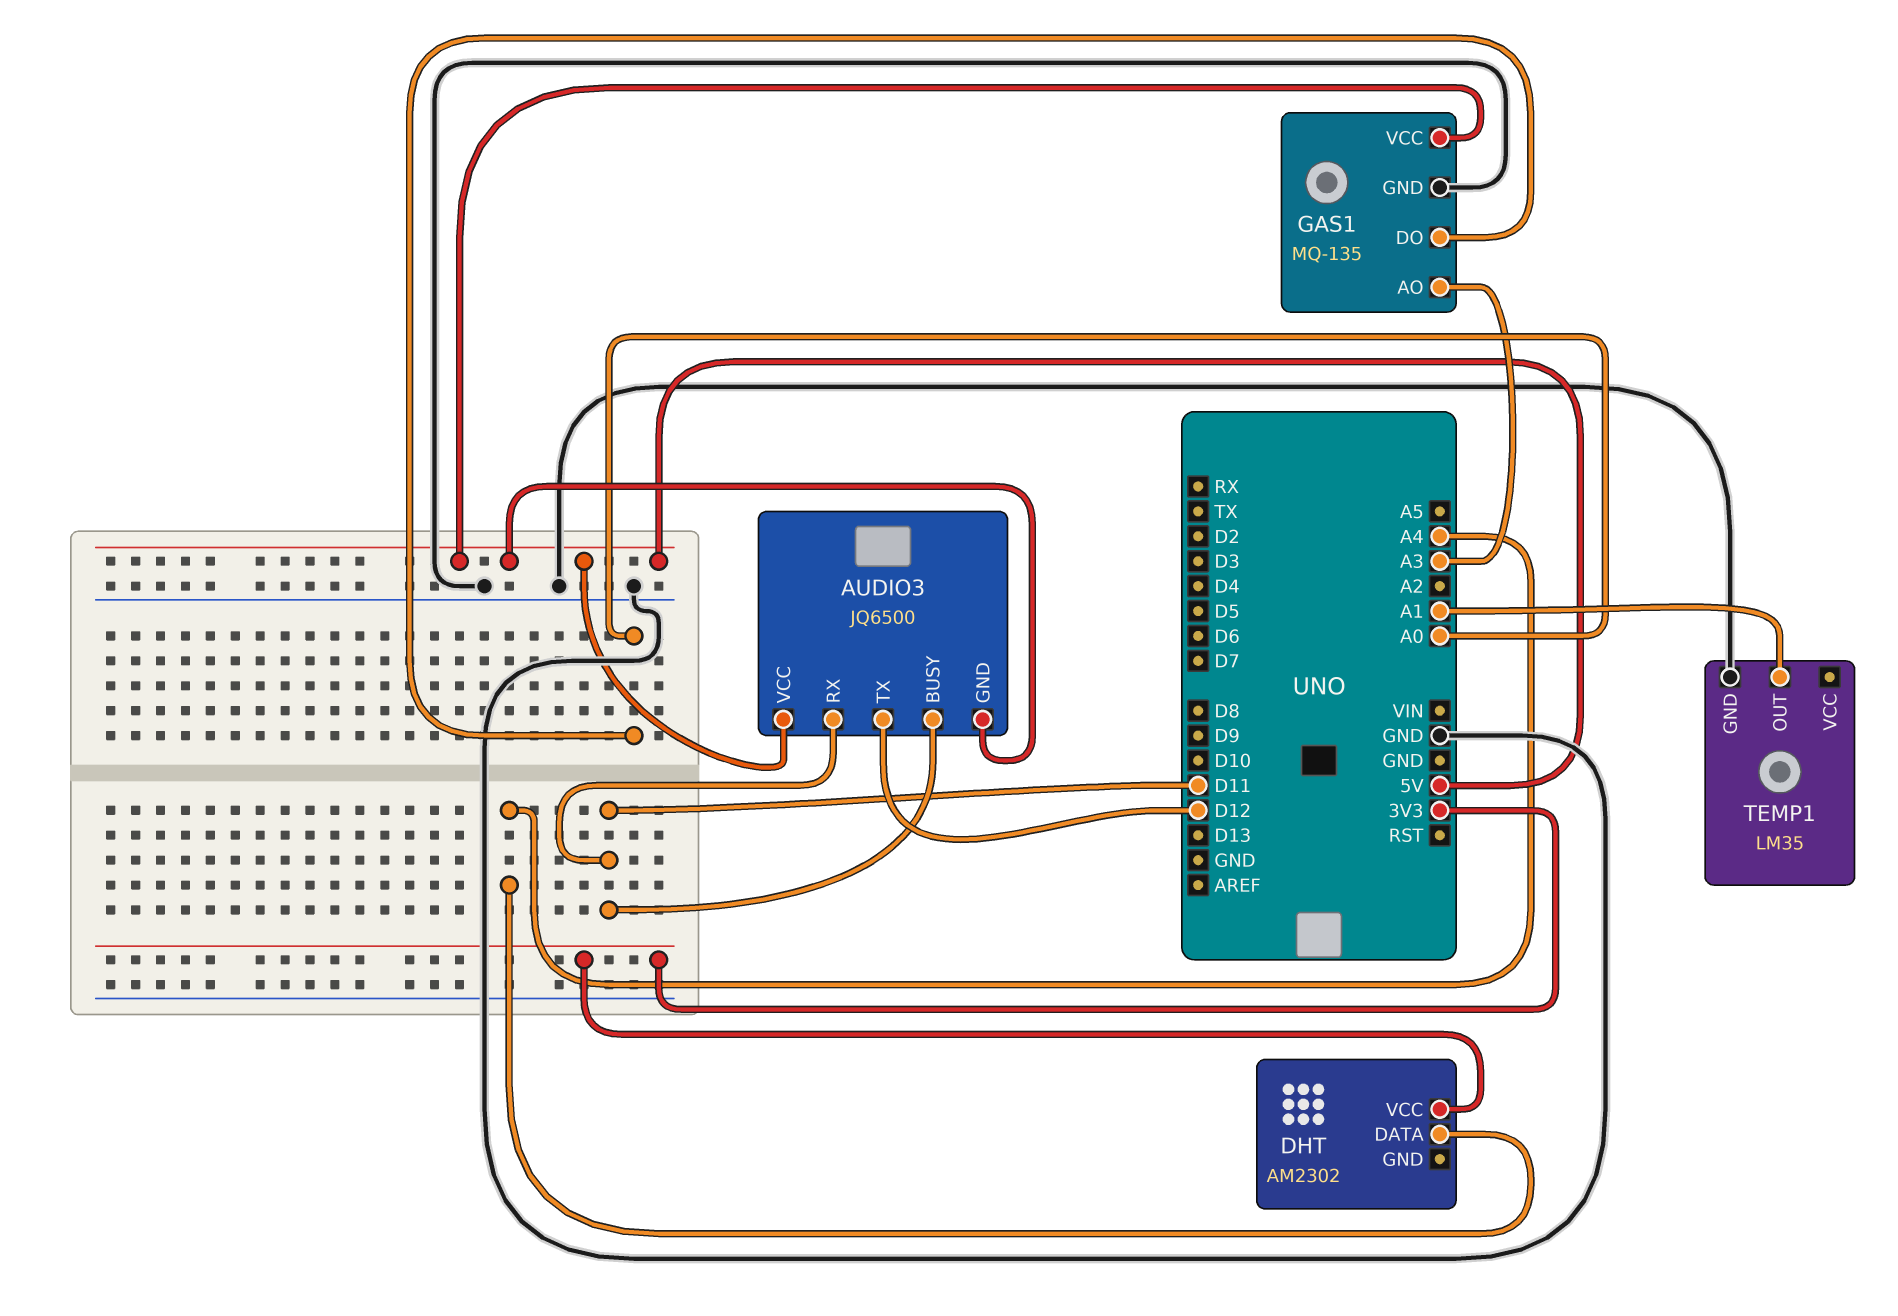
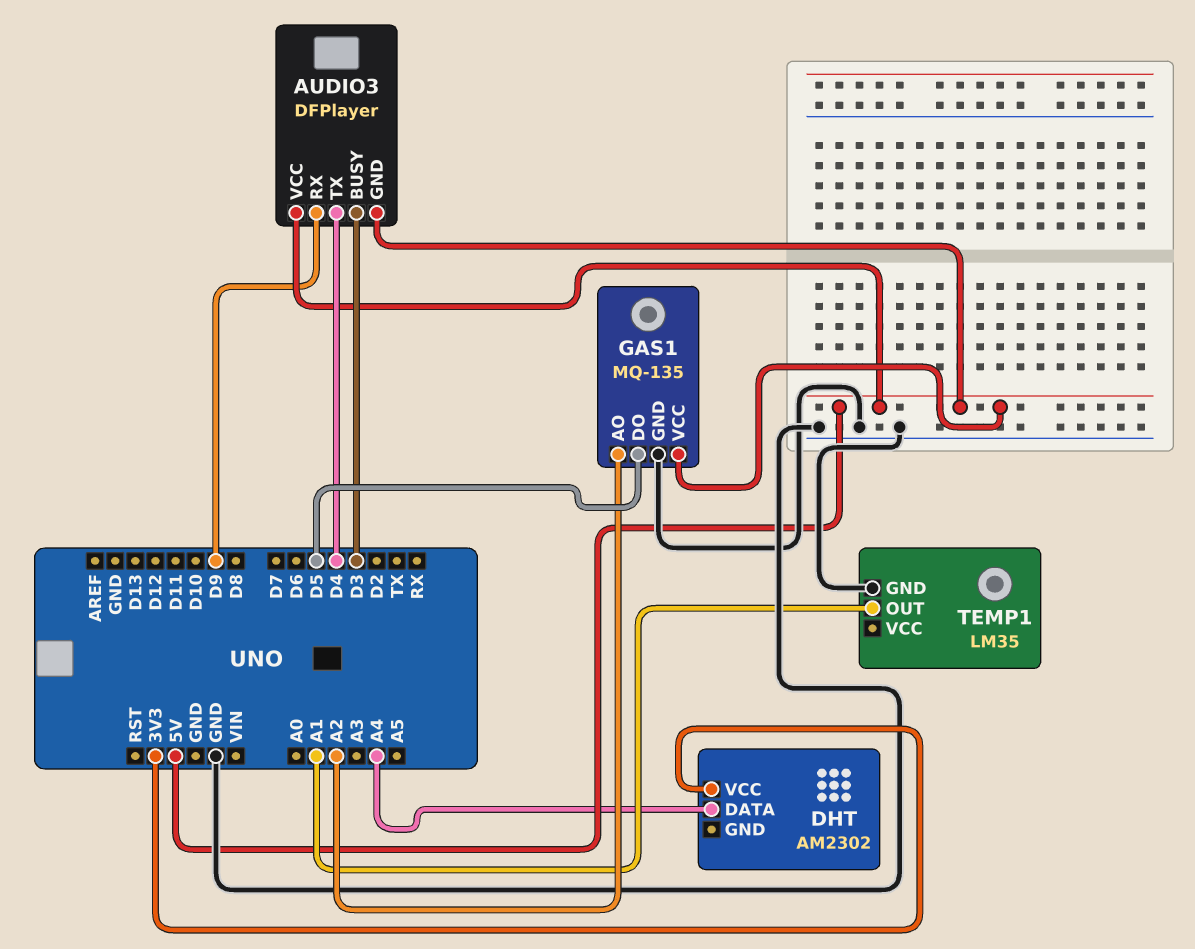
AUDIO3: JQ6500 -> DFPlayer
AUDIO3 pin BUSY: D11 -> D3
AUDIO3 pin RX: D11 -> D9
AUDIO3 pin TX: D12 -> D4
GAS1 pin AO: A3 -> A2
GAS1 pin DO: A0 -> D5

